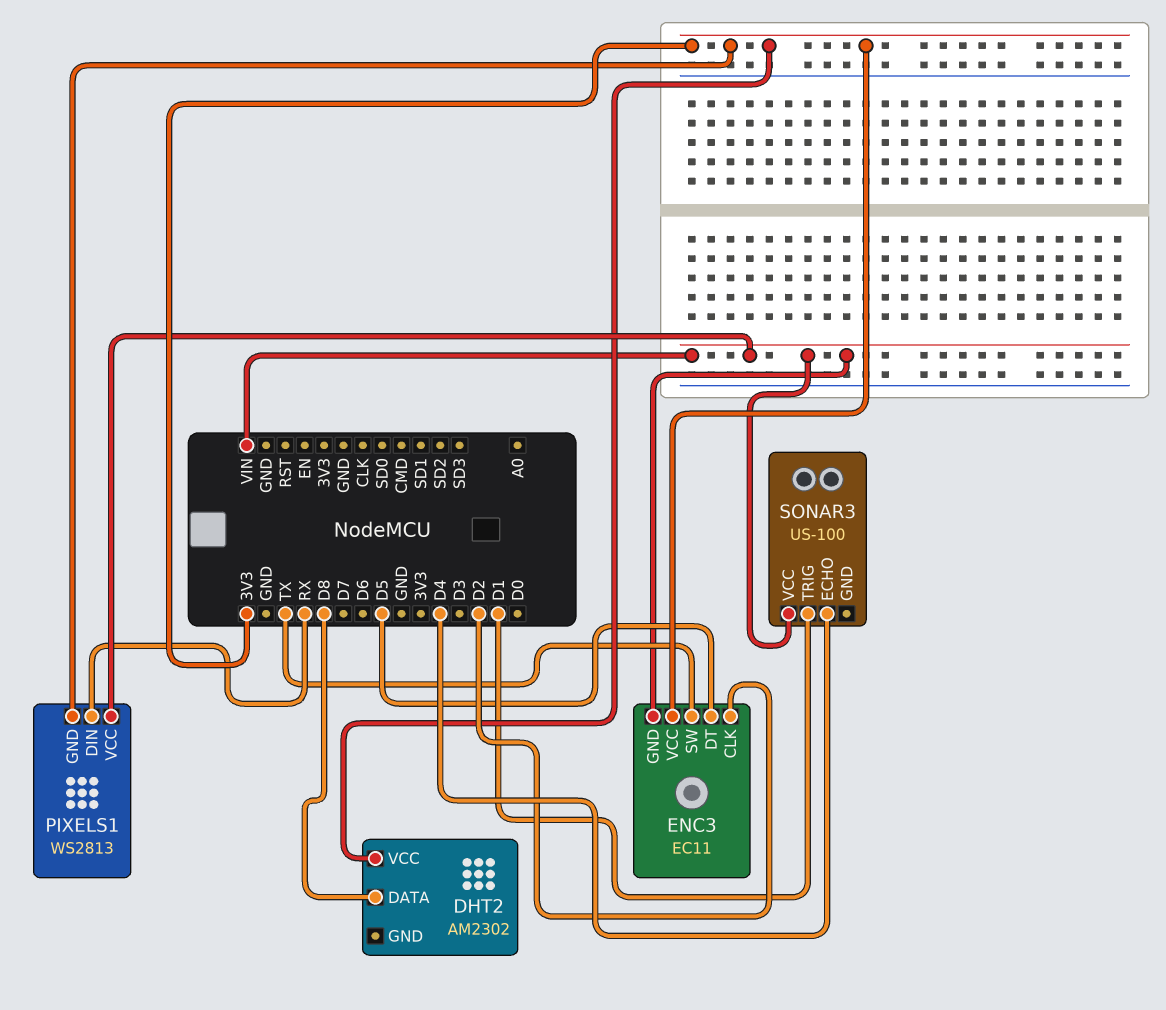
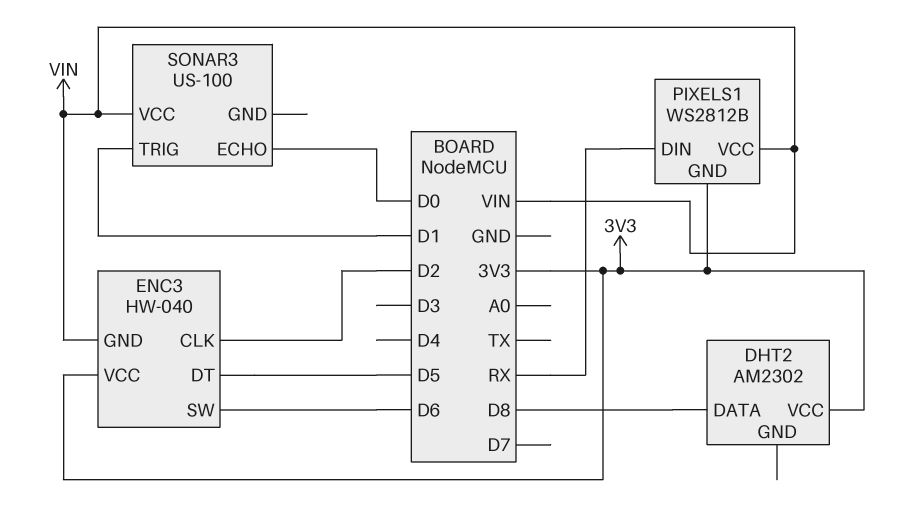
ENC3: EC11 -> HW-040
ENC3 pin SW: TX -> D6
PIXELS1: WS2813 -> WS2812B
SONAR3 pin ECHO: D4 -> D0

